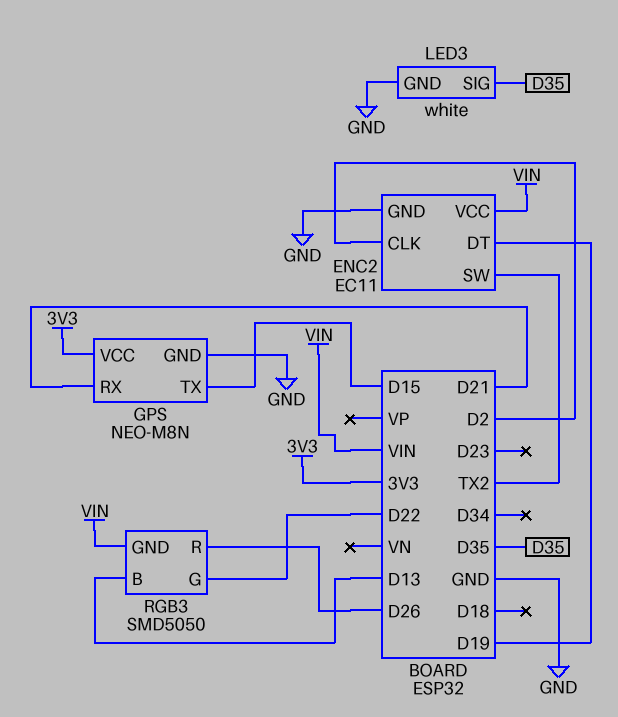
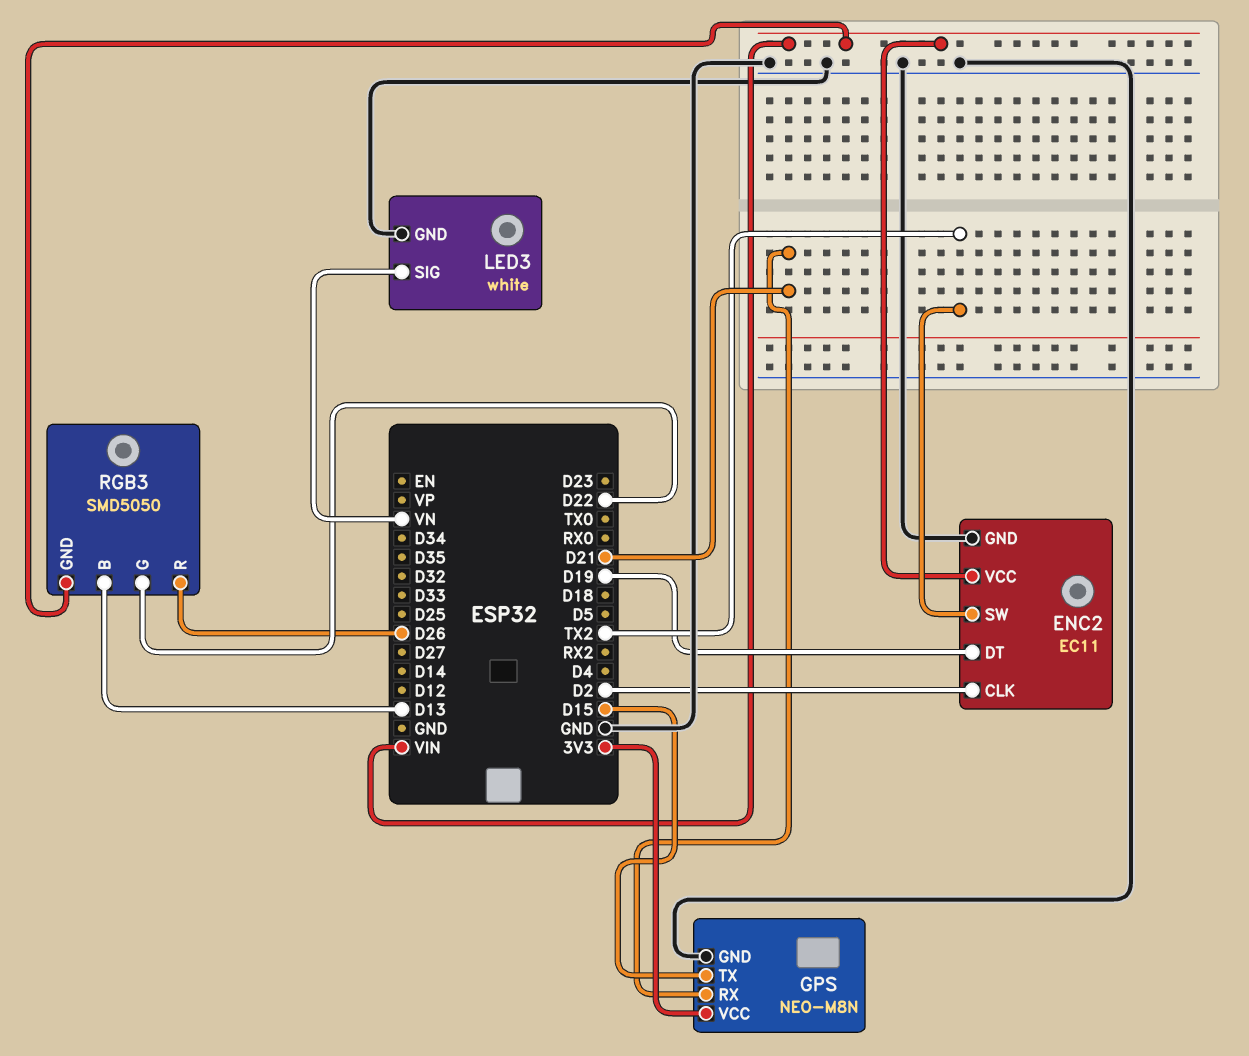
LED3 pin SIG: D35 -> VN

